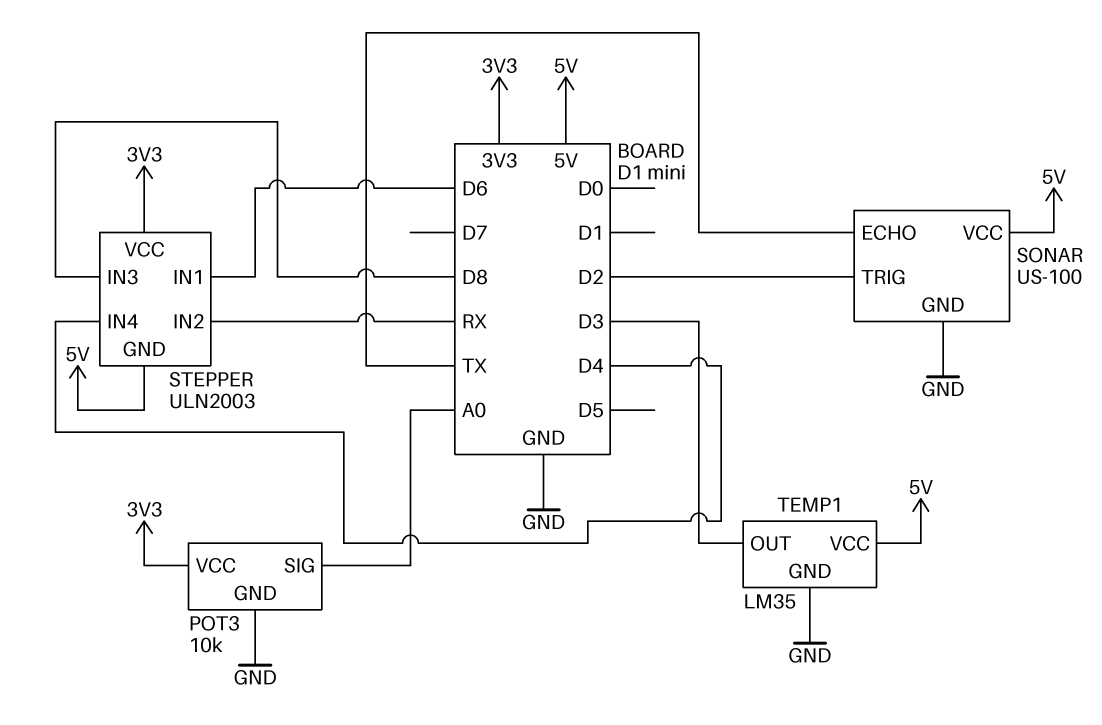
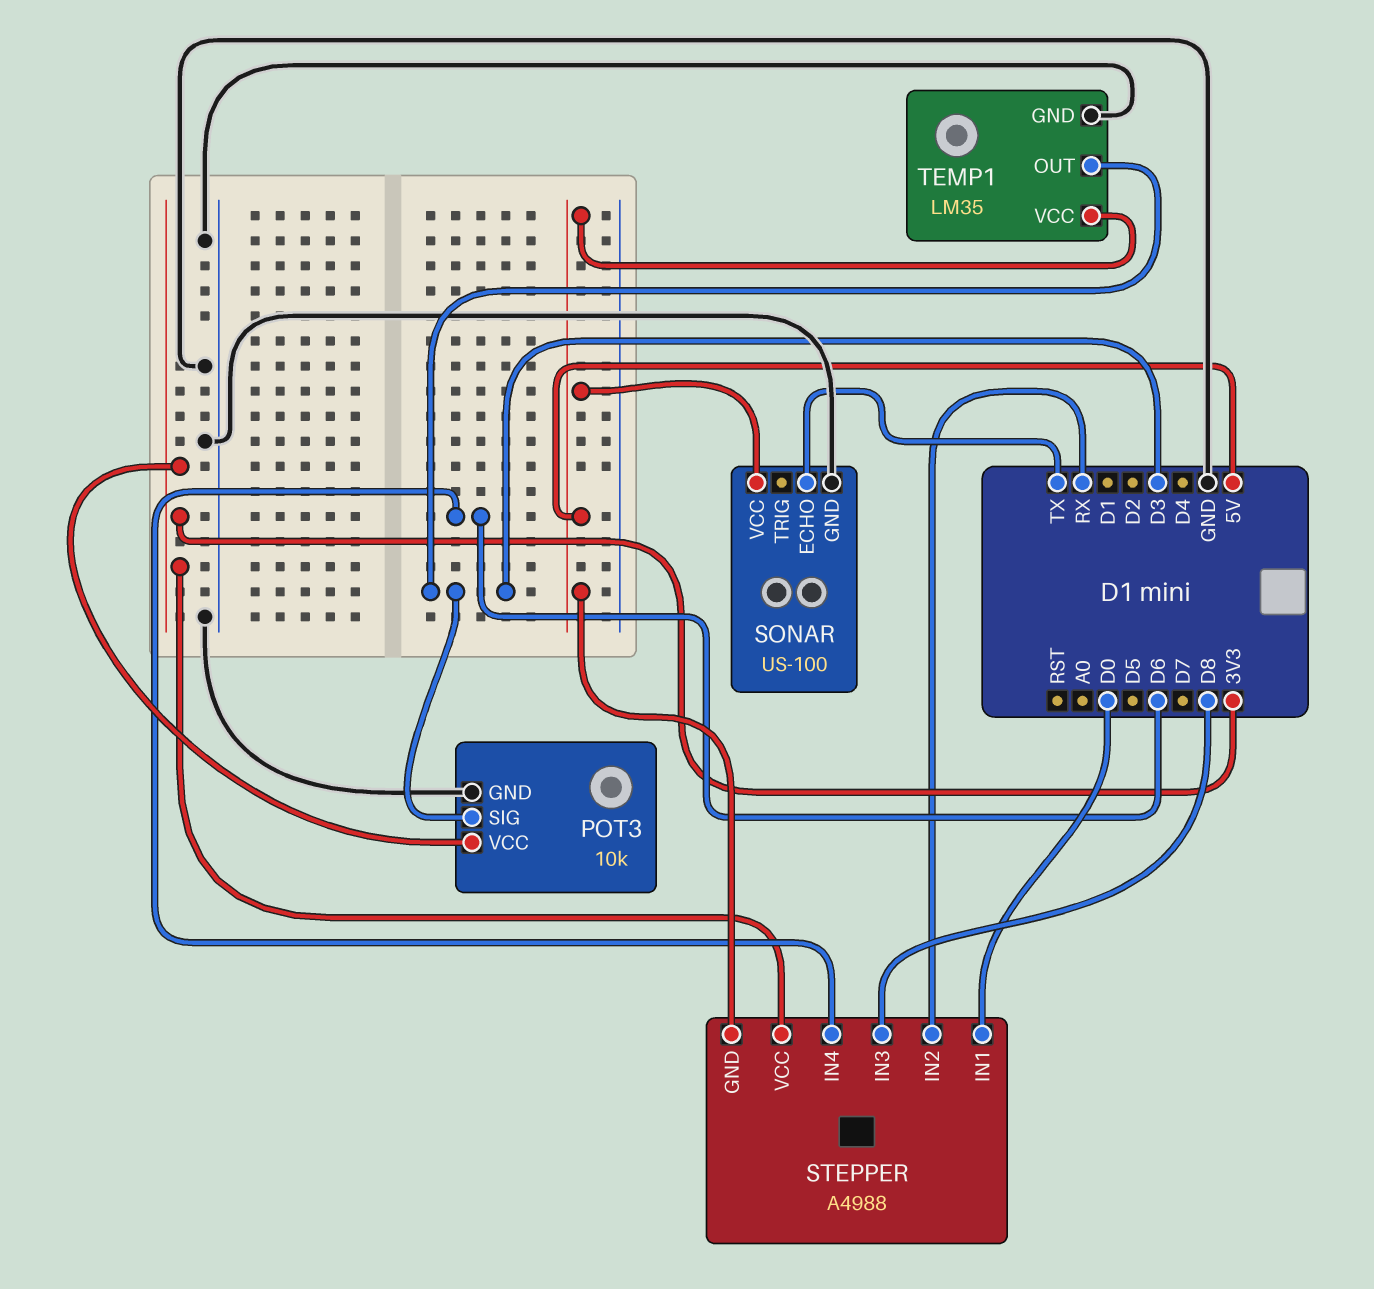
POT3 pin SIG: A0 -> D3
SONAR pin TRIG: D2 -> none
STEPPER: ULN2003 -> A4988
STEPPER pin IN1: D6 -> D0
STEPPER pin IN4: D4 -> D6

